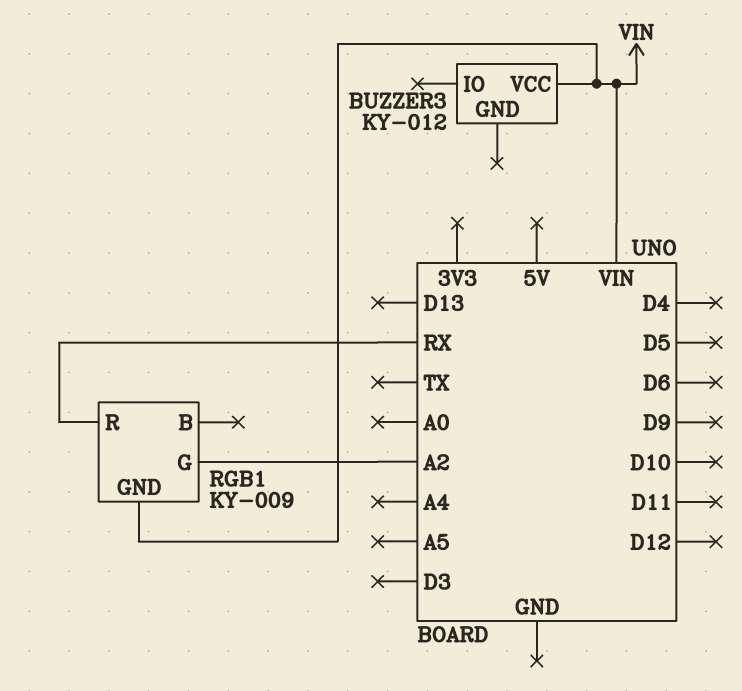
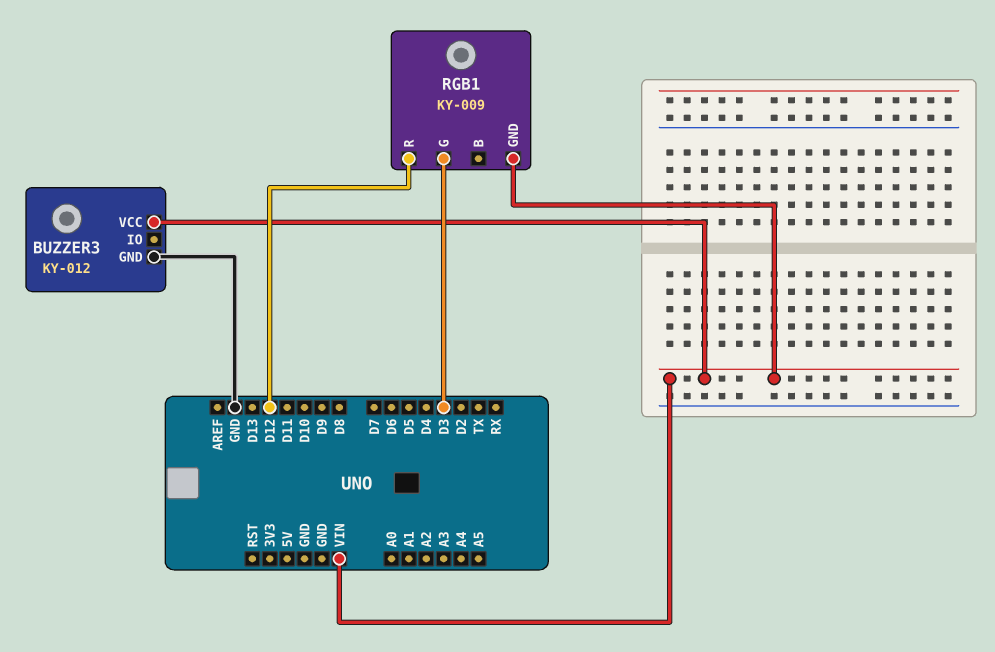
BUZZER3 pin GND: none -> GND
RGB1 pin G: A2 -> D3
RGB1 pin R: RX -> D12

